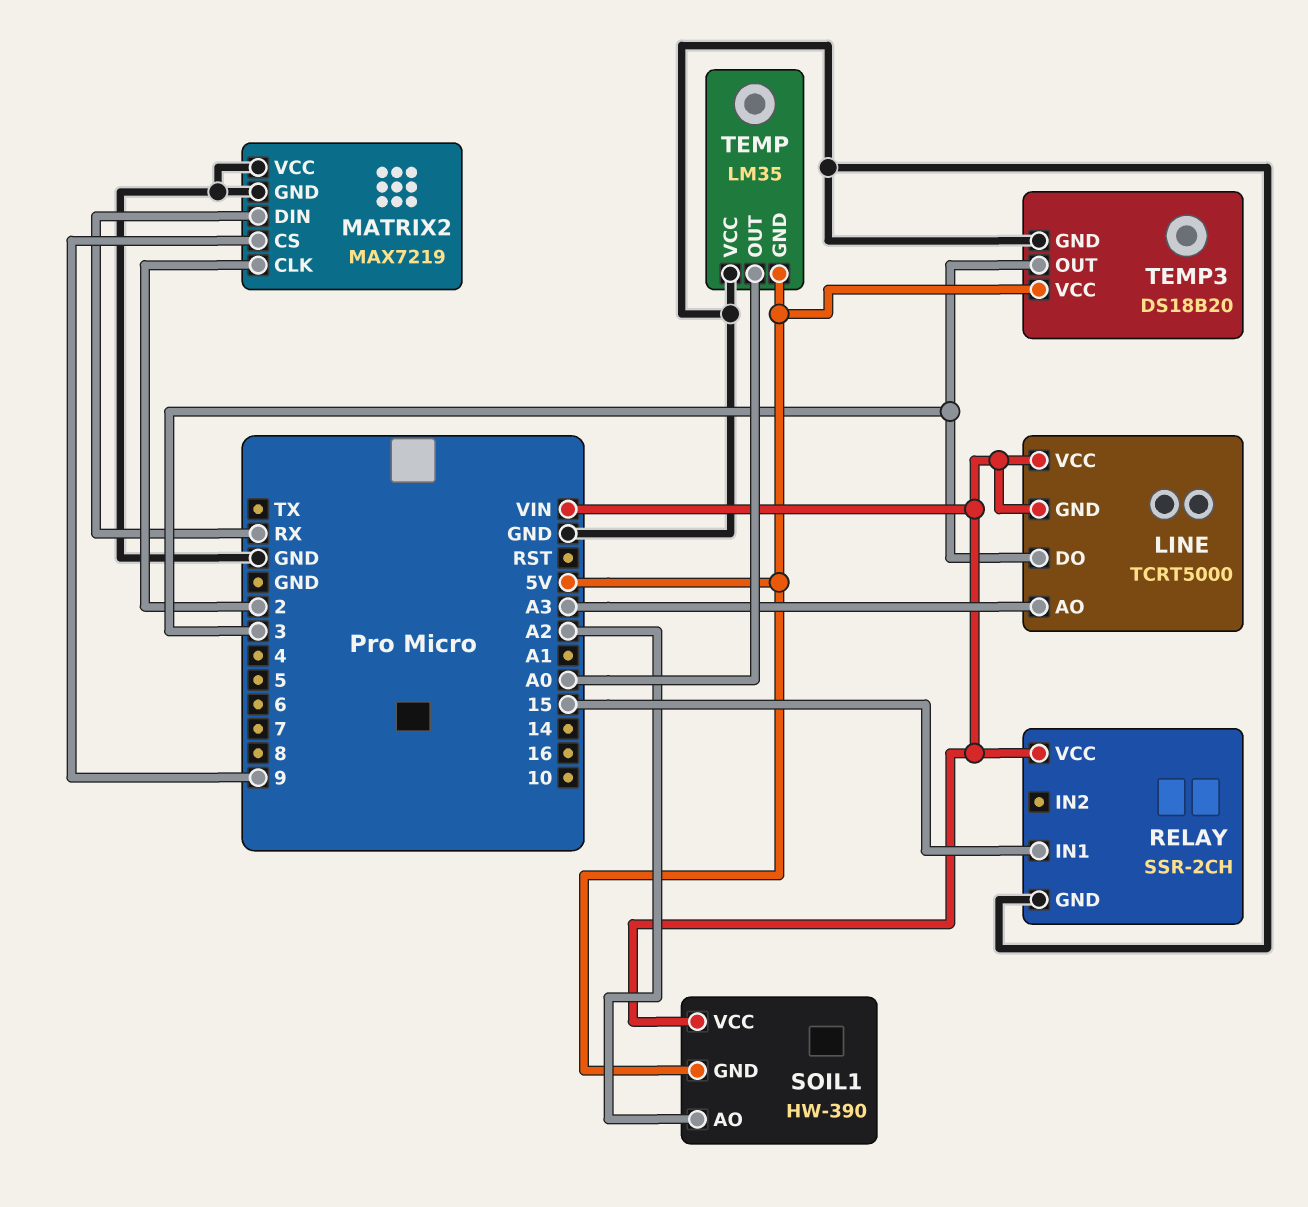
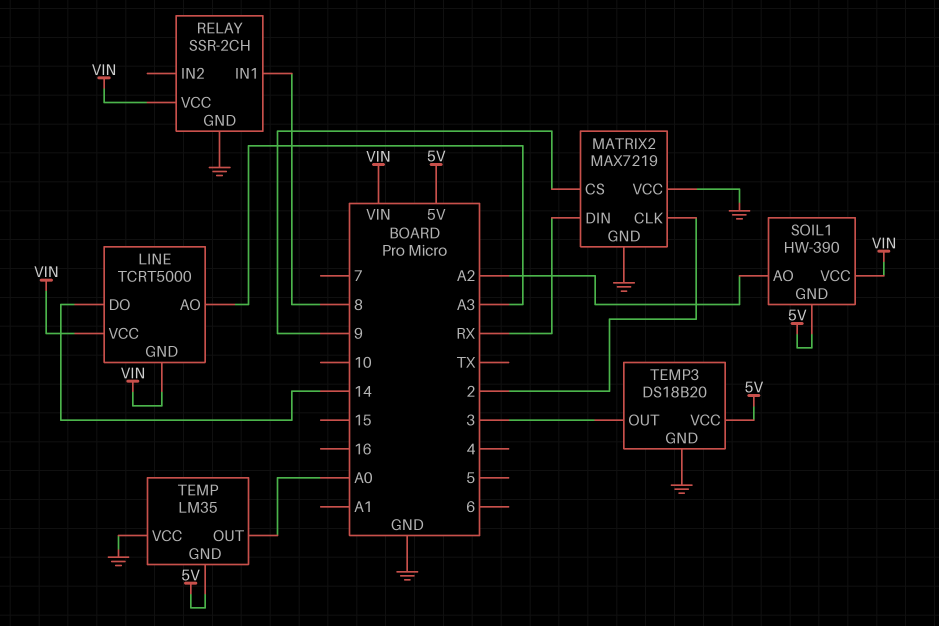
LINE pin DO: 3 -> 14
RELAY pin IN1: 15 -> 8

